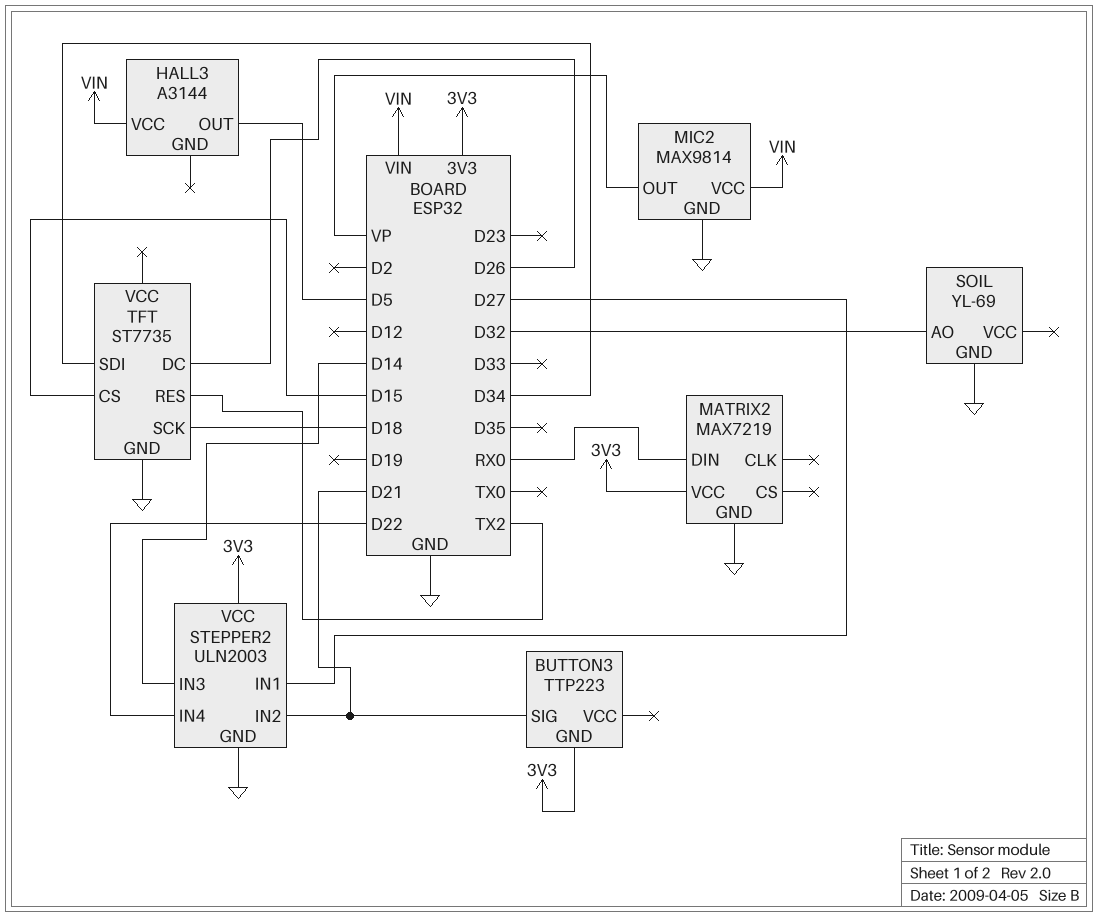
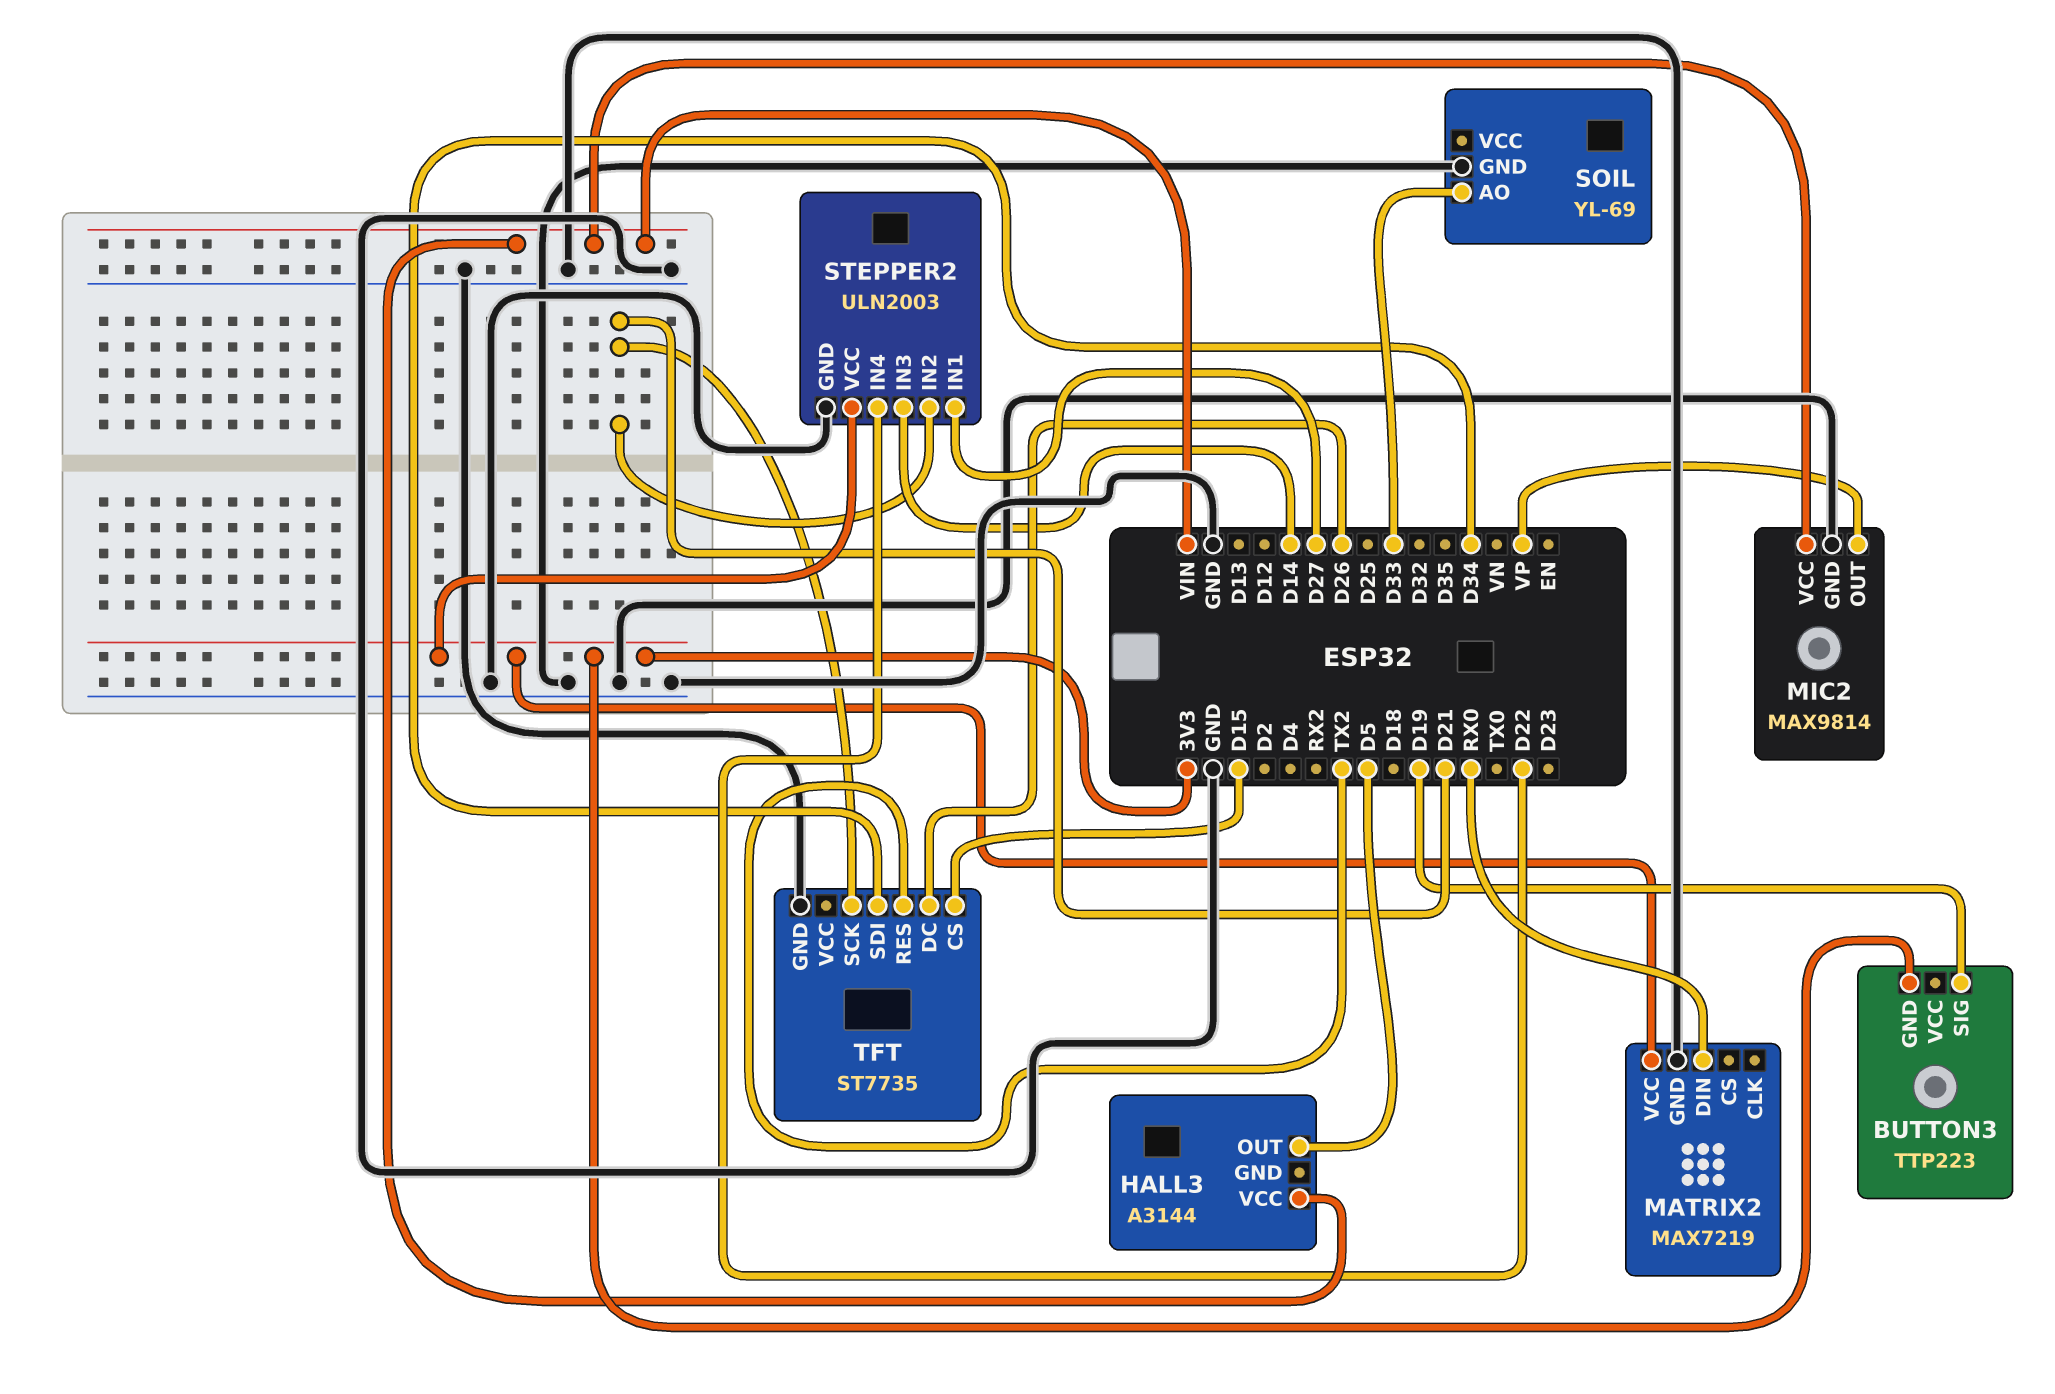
BUTTON3 pin SIG: D21 -> D19
SOIL pin AO: D32 -> D33
TFT pin SCK: D18 -> D21

